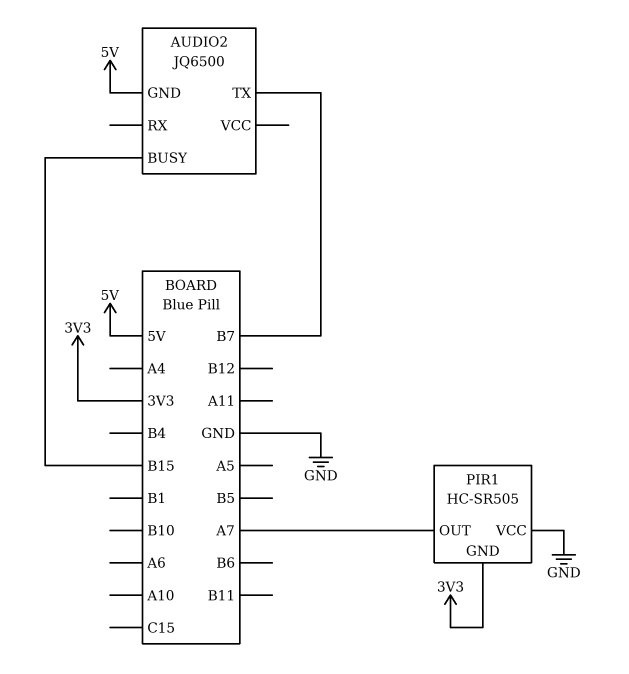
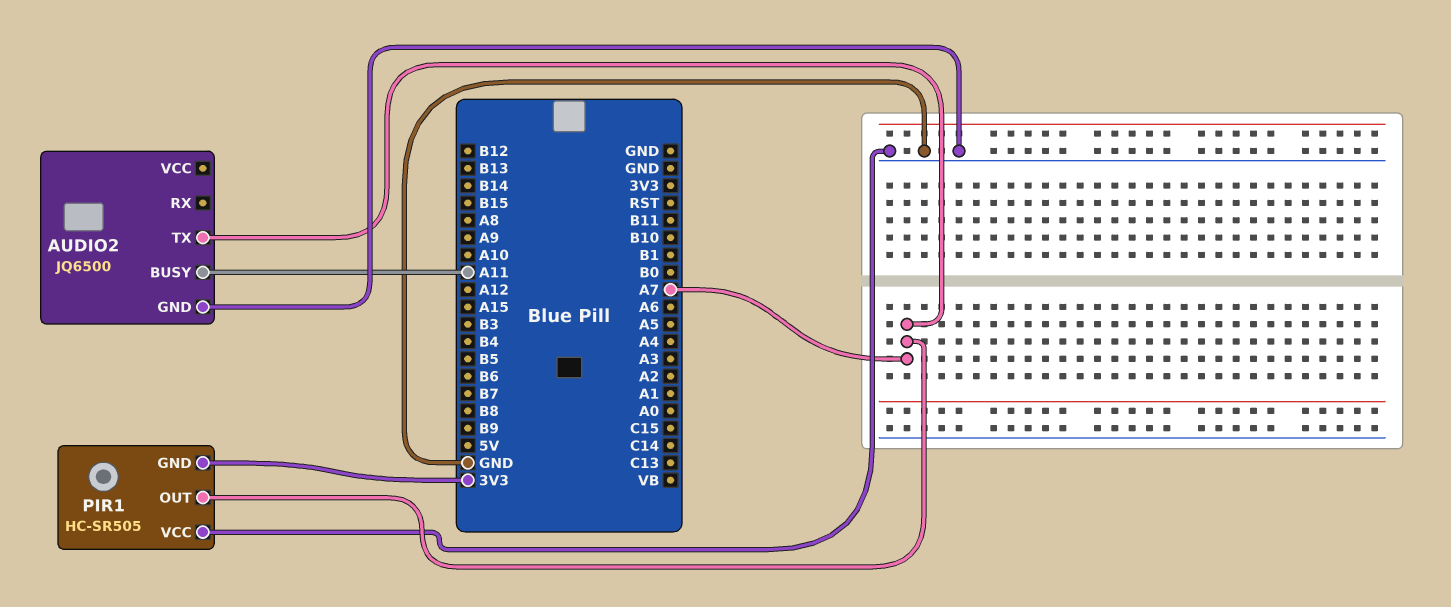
AUDIO2 pin BUSY: B15 -> A11
AUDIO2 pin GND: 5V -> GND
AUDIO2 pin TX: B7 -> A7

